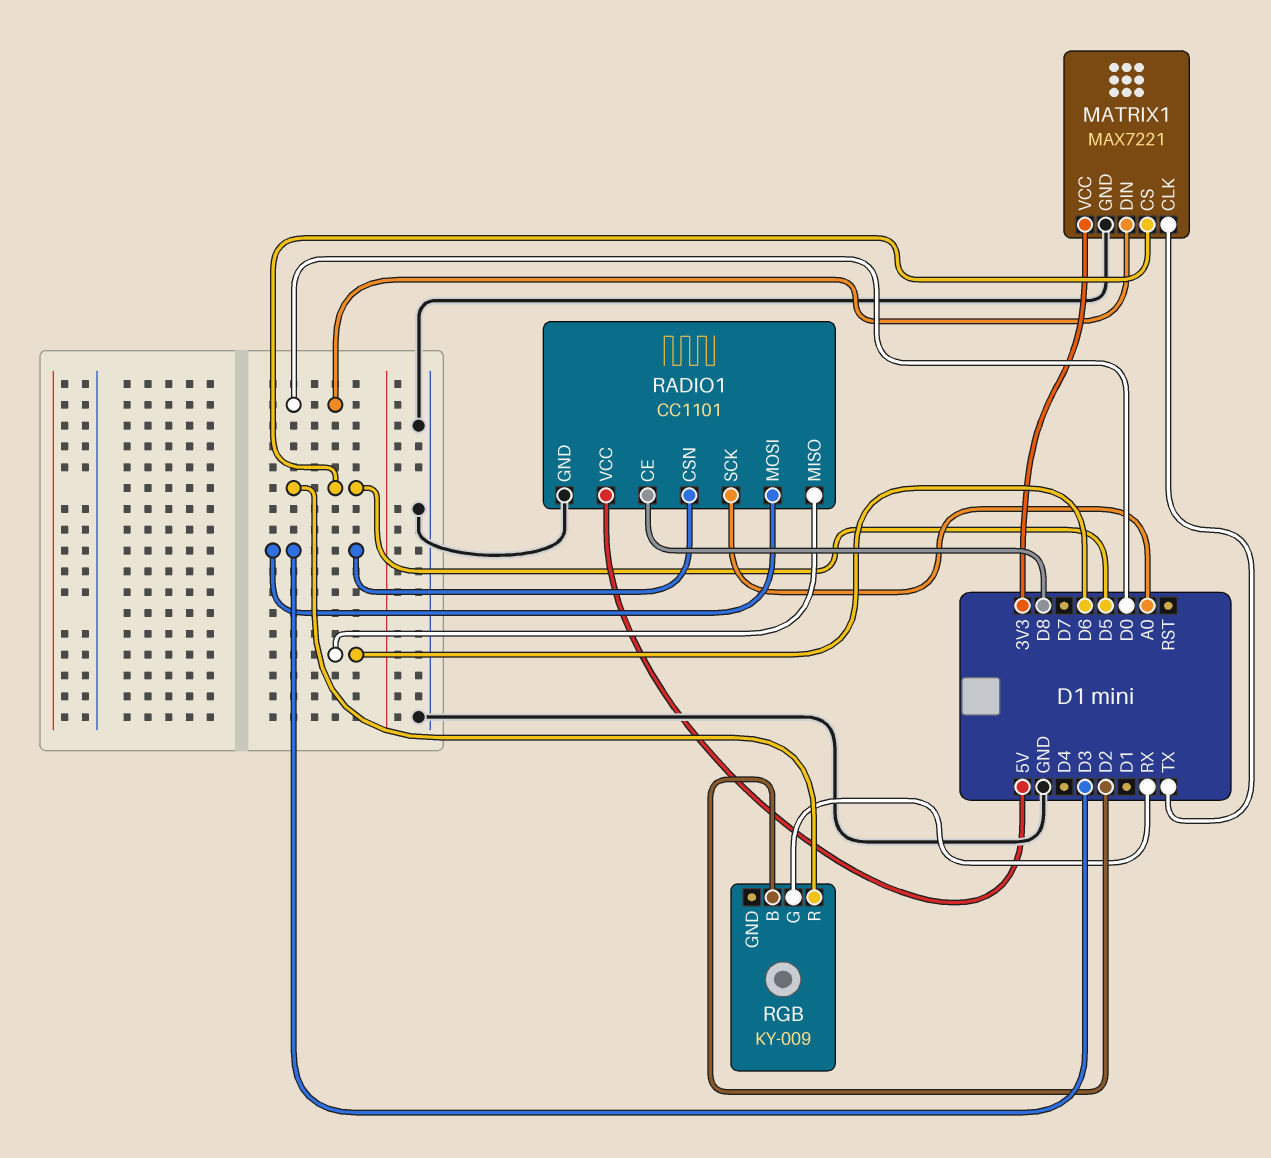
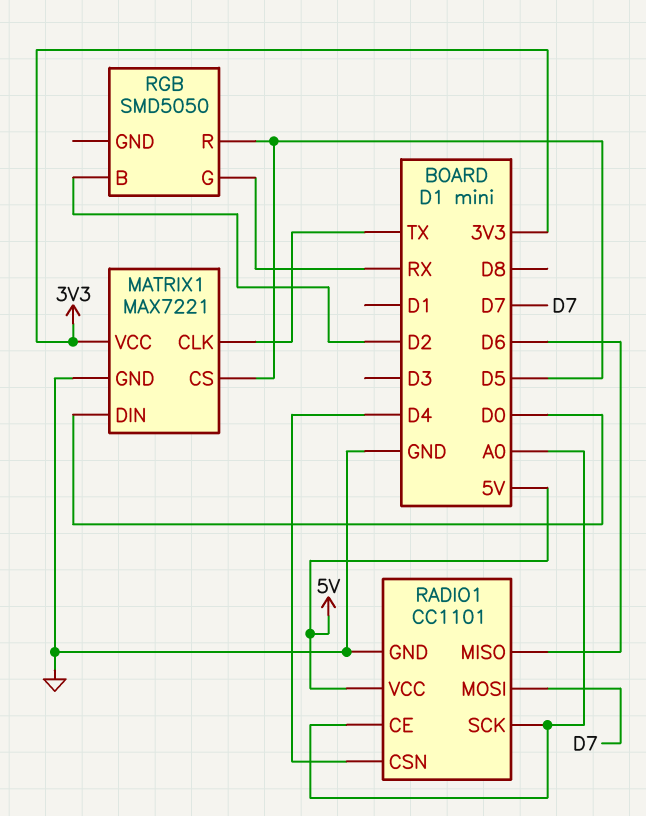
RADIO1 pin CE: D8 -> A0
RADIO1 pin CSN: D3 -> D4
RADIO1 pin MOSI: D3 -> D7
RGB: KY-009 -> SMD5050

